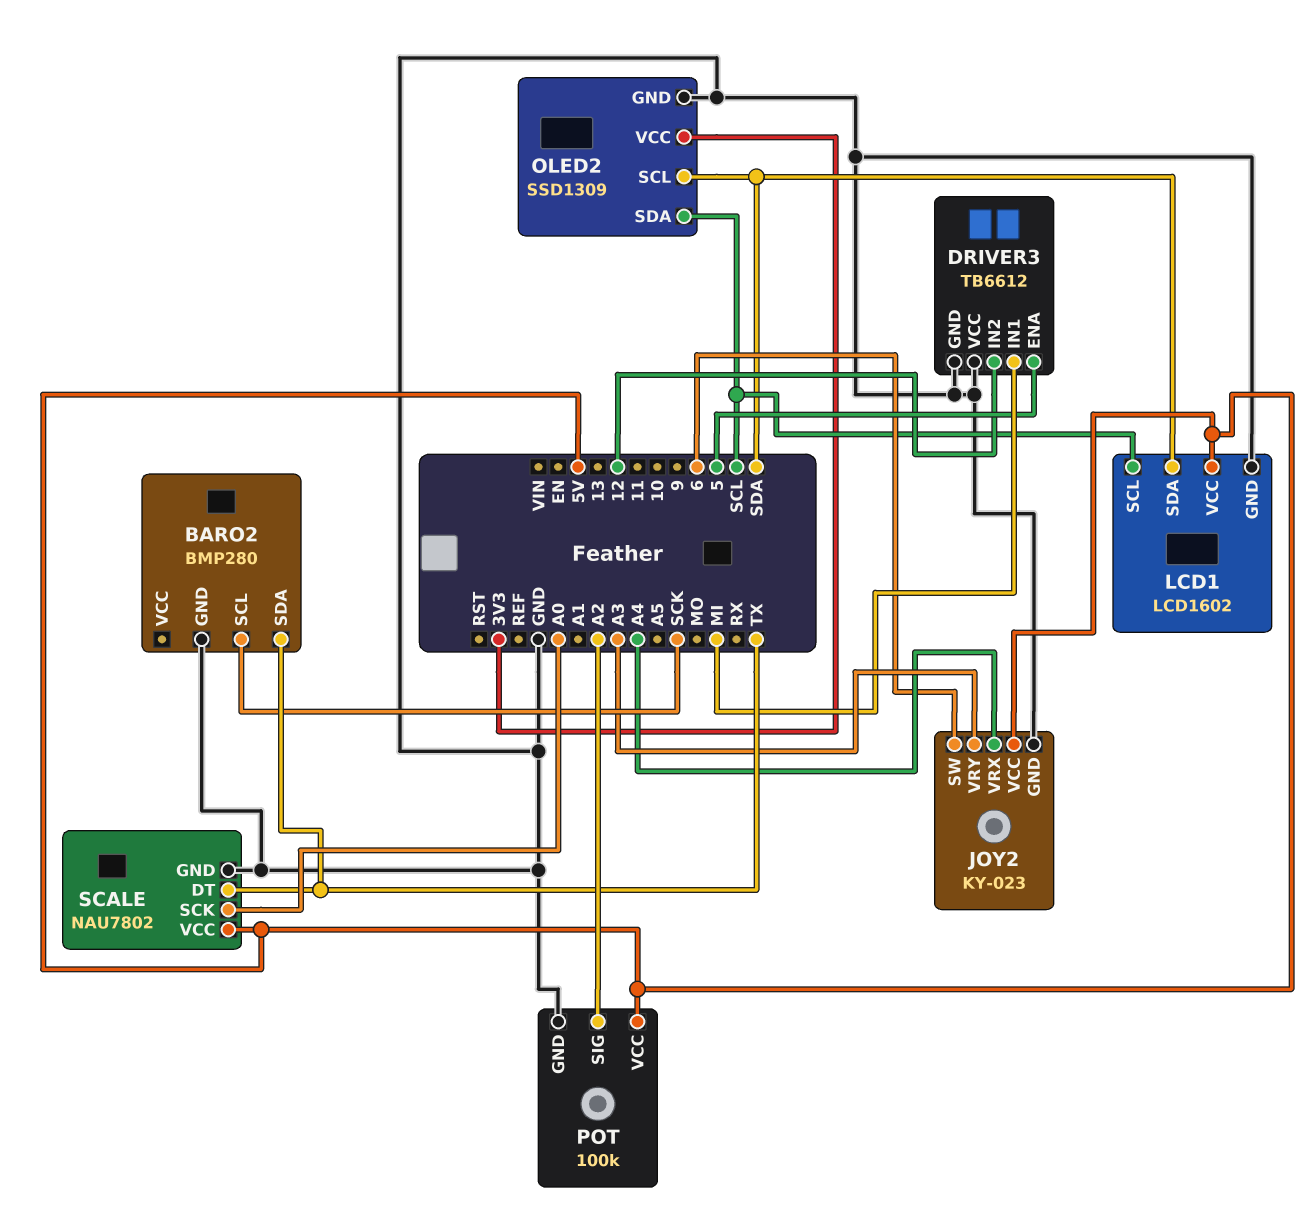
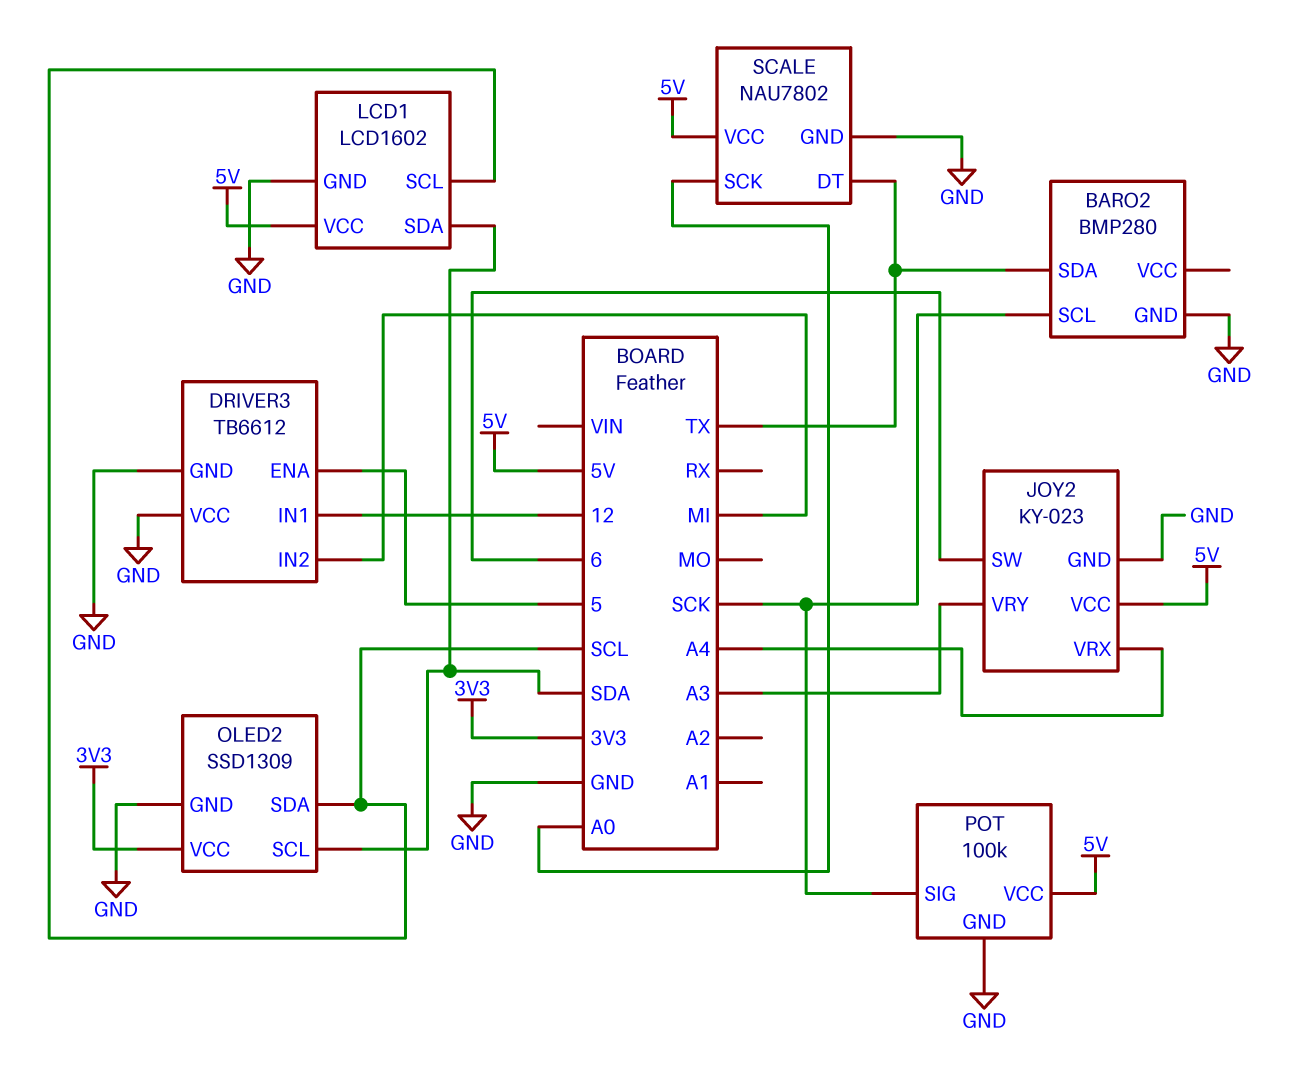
DRIVER3 pin IN1: MI -> 12
DRIVER3 pin IN2: 12 -> MI
POT pin SIG: A2 -> SCK

